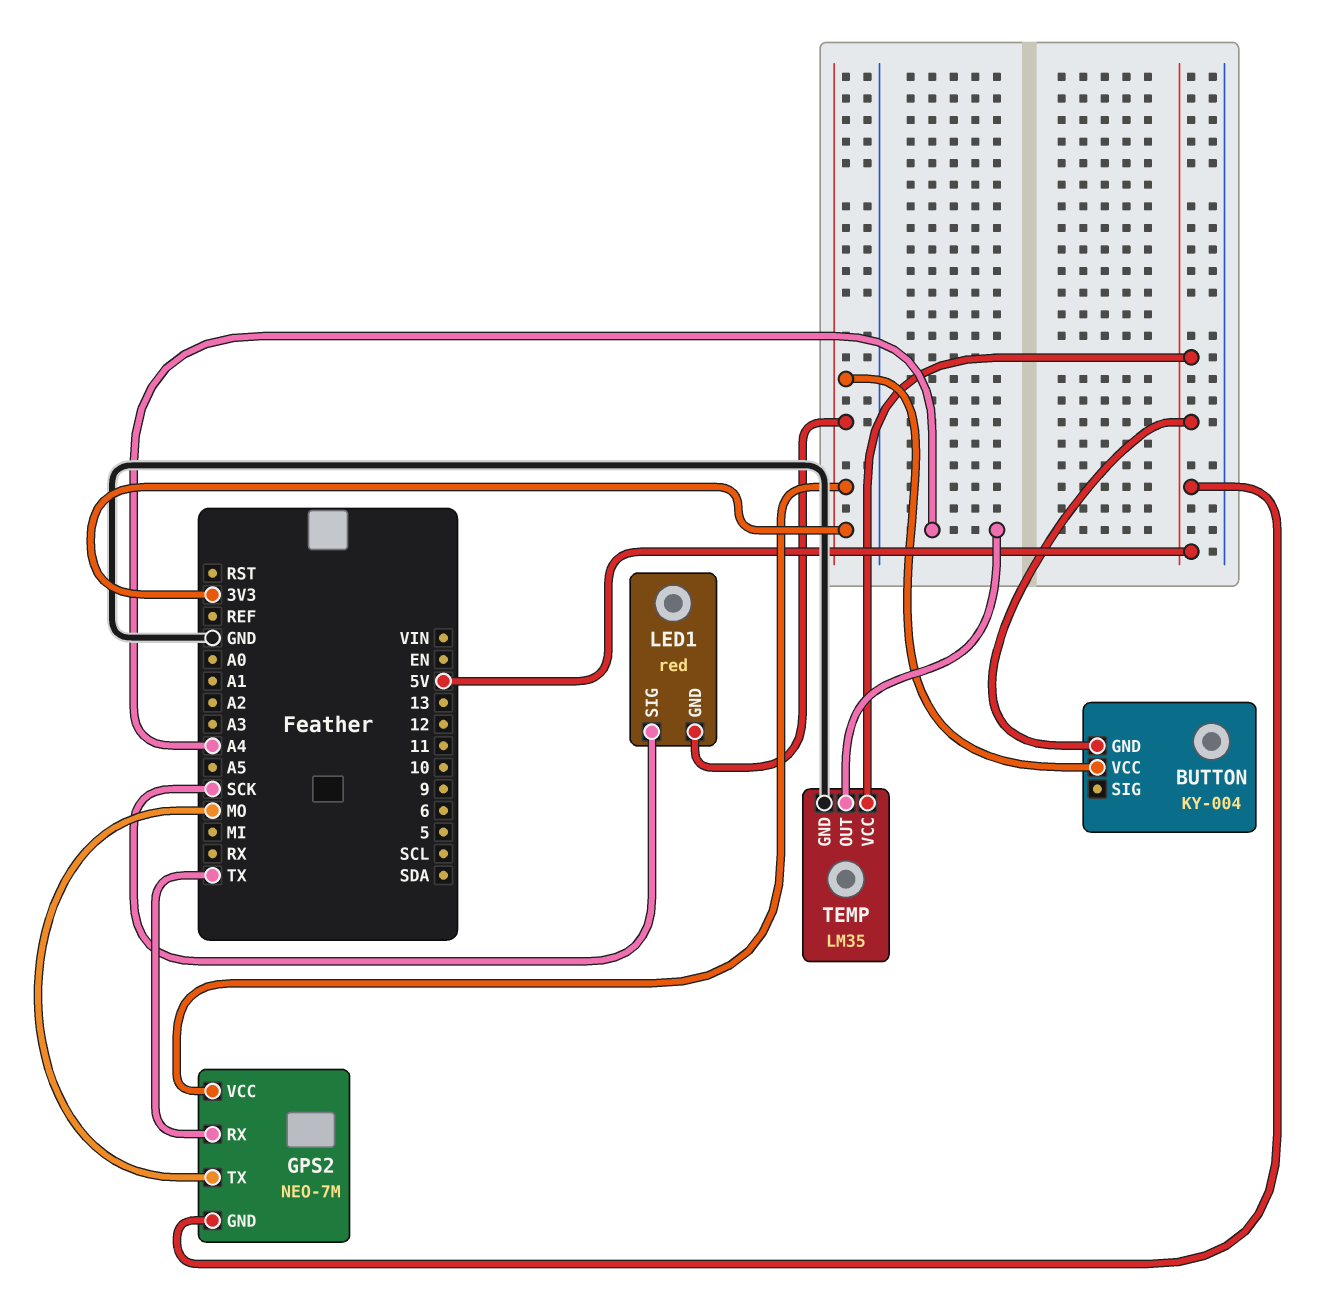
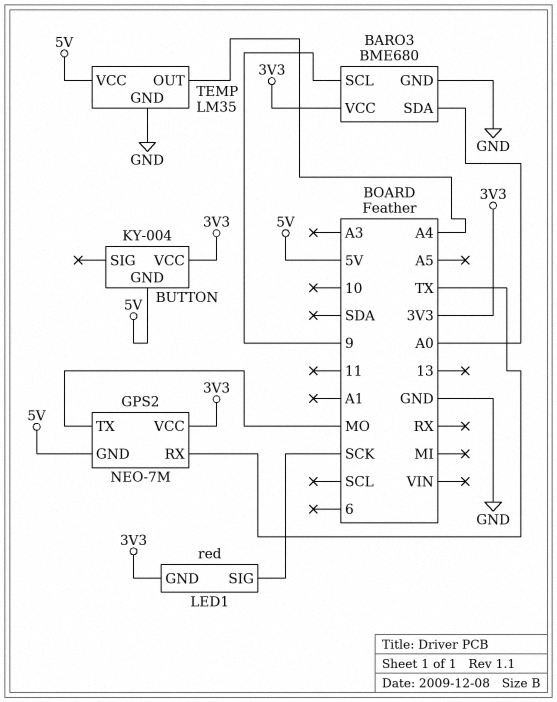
BARO3: none -> BME680
BARO3 pin GND: none -> GND
BARO3 pin SCL: none -> 9
BARO3 pin SDA: none -> A0
BARO3 pin VCC: none -> 3V3

